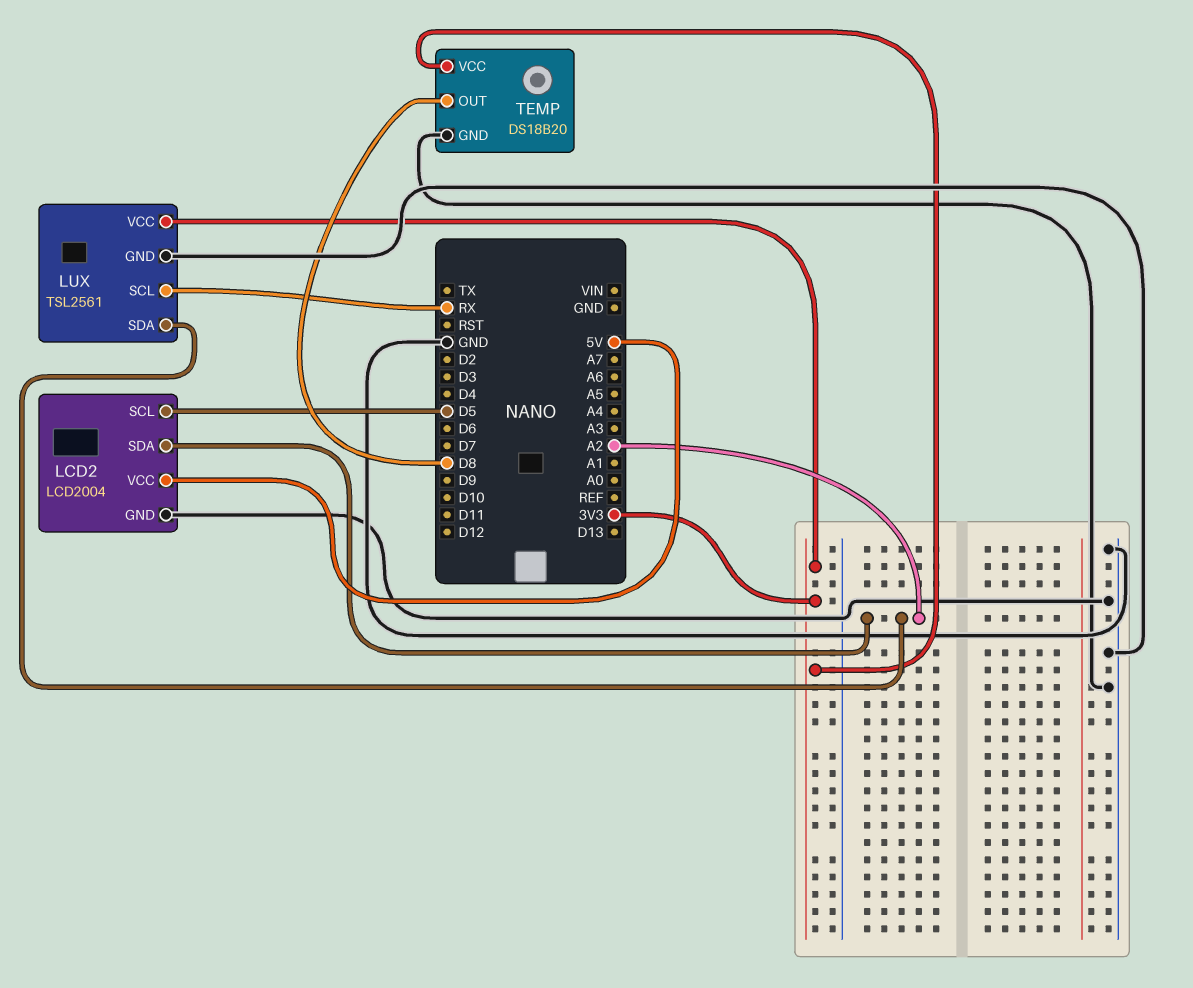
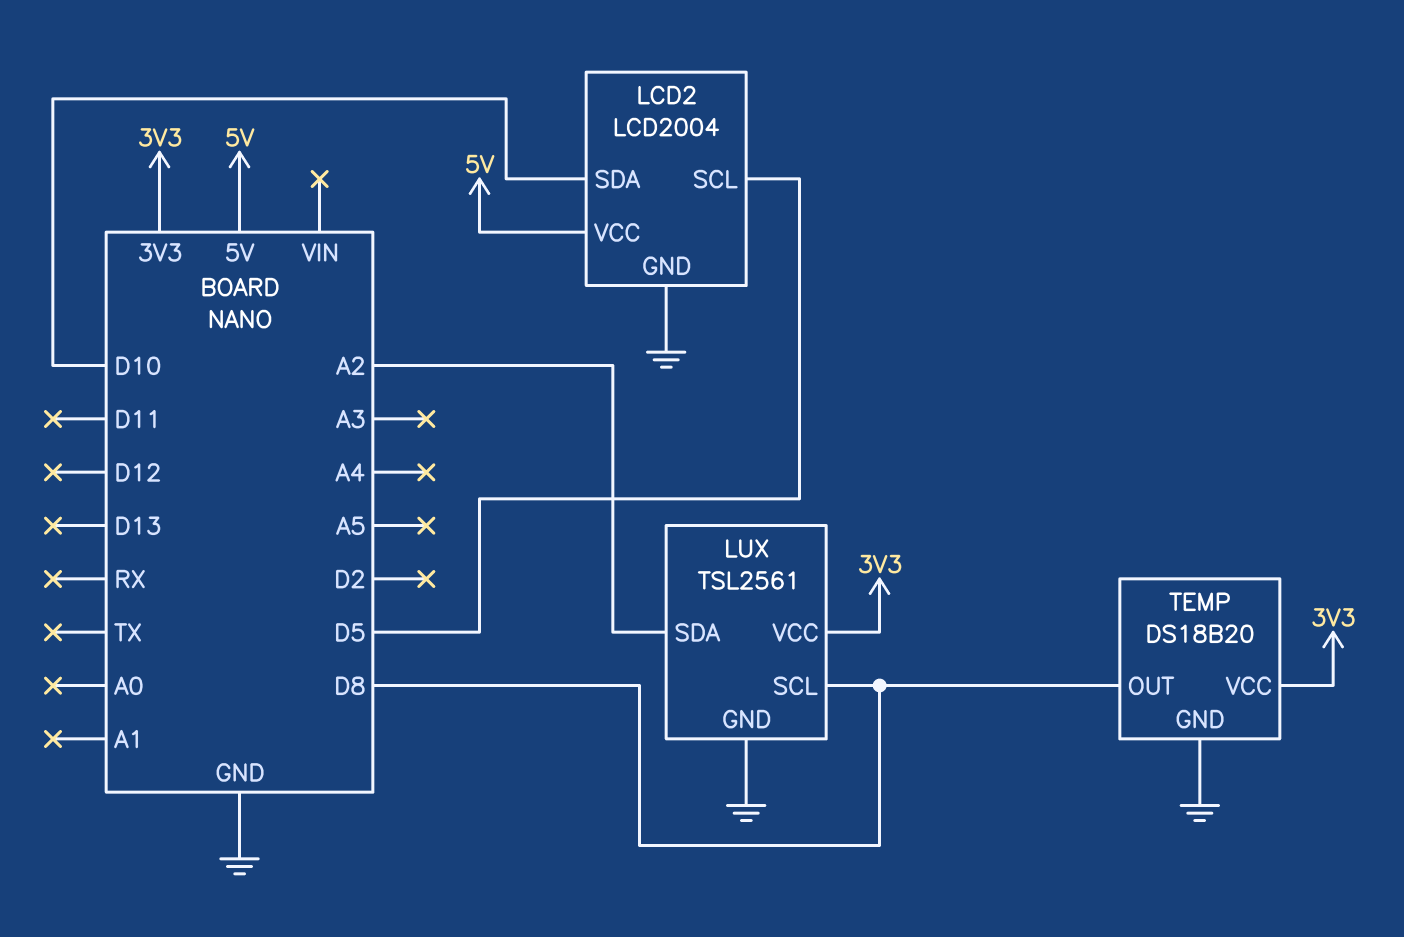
LCD2 pin SDA: A2 -> D10
LUX pin SCL: RX -> D8

